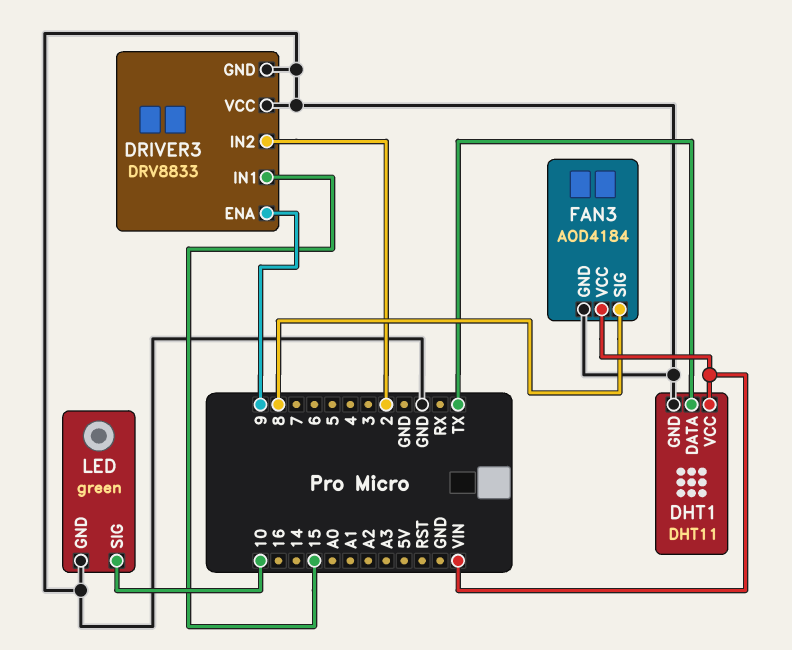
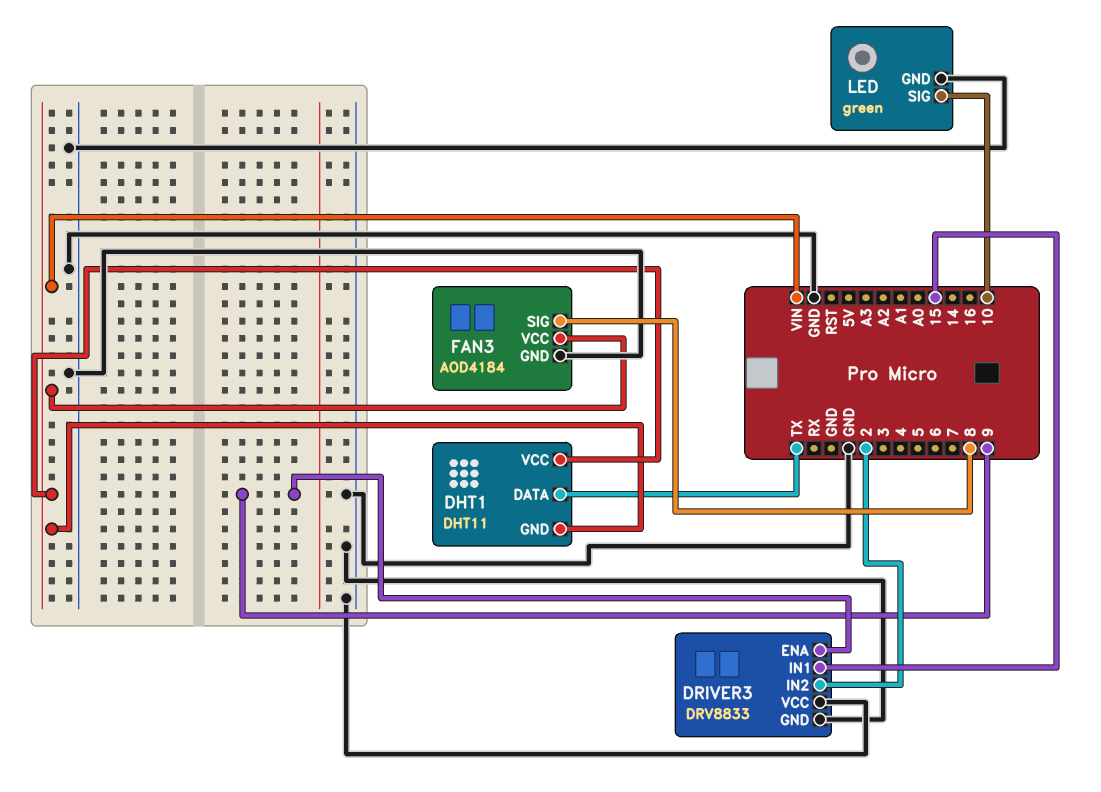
DHT1 pin GND: GND -> VIN

